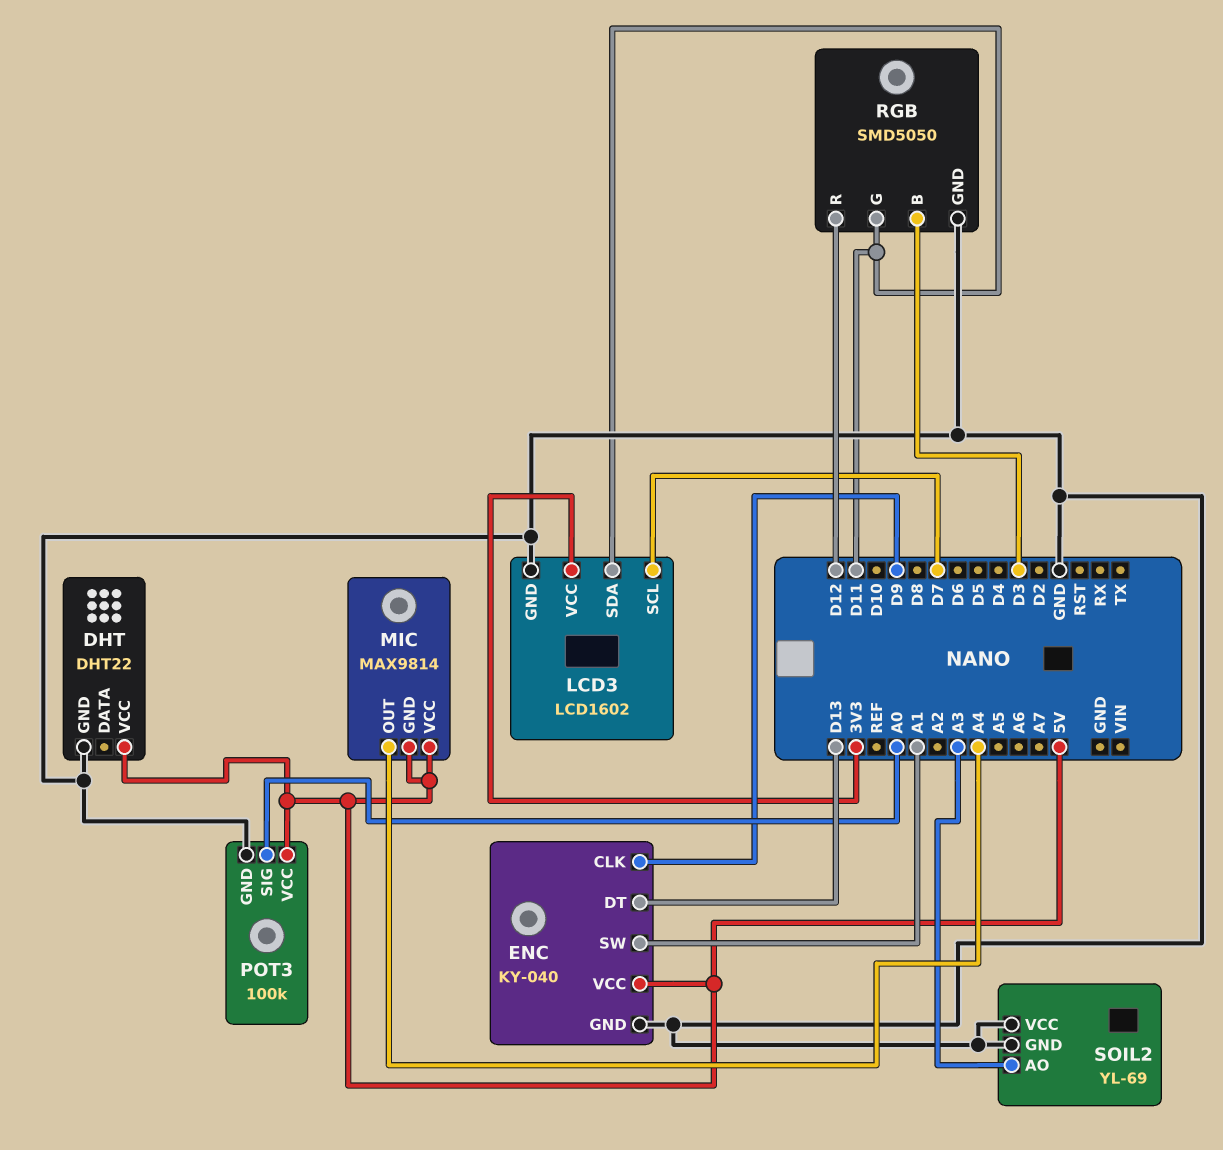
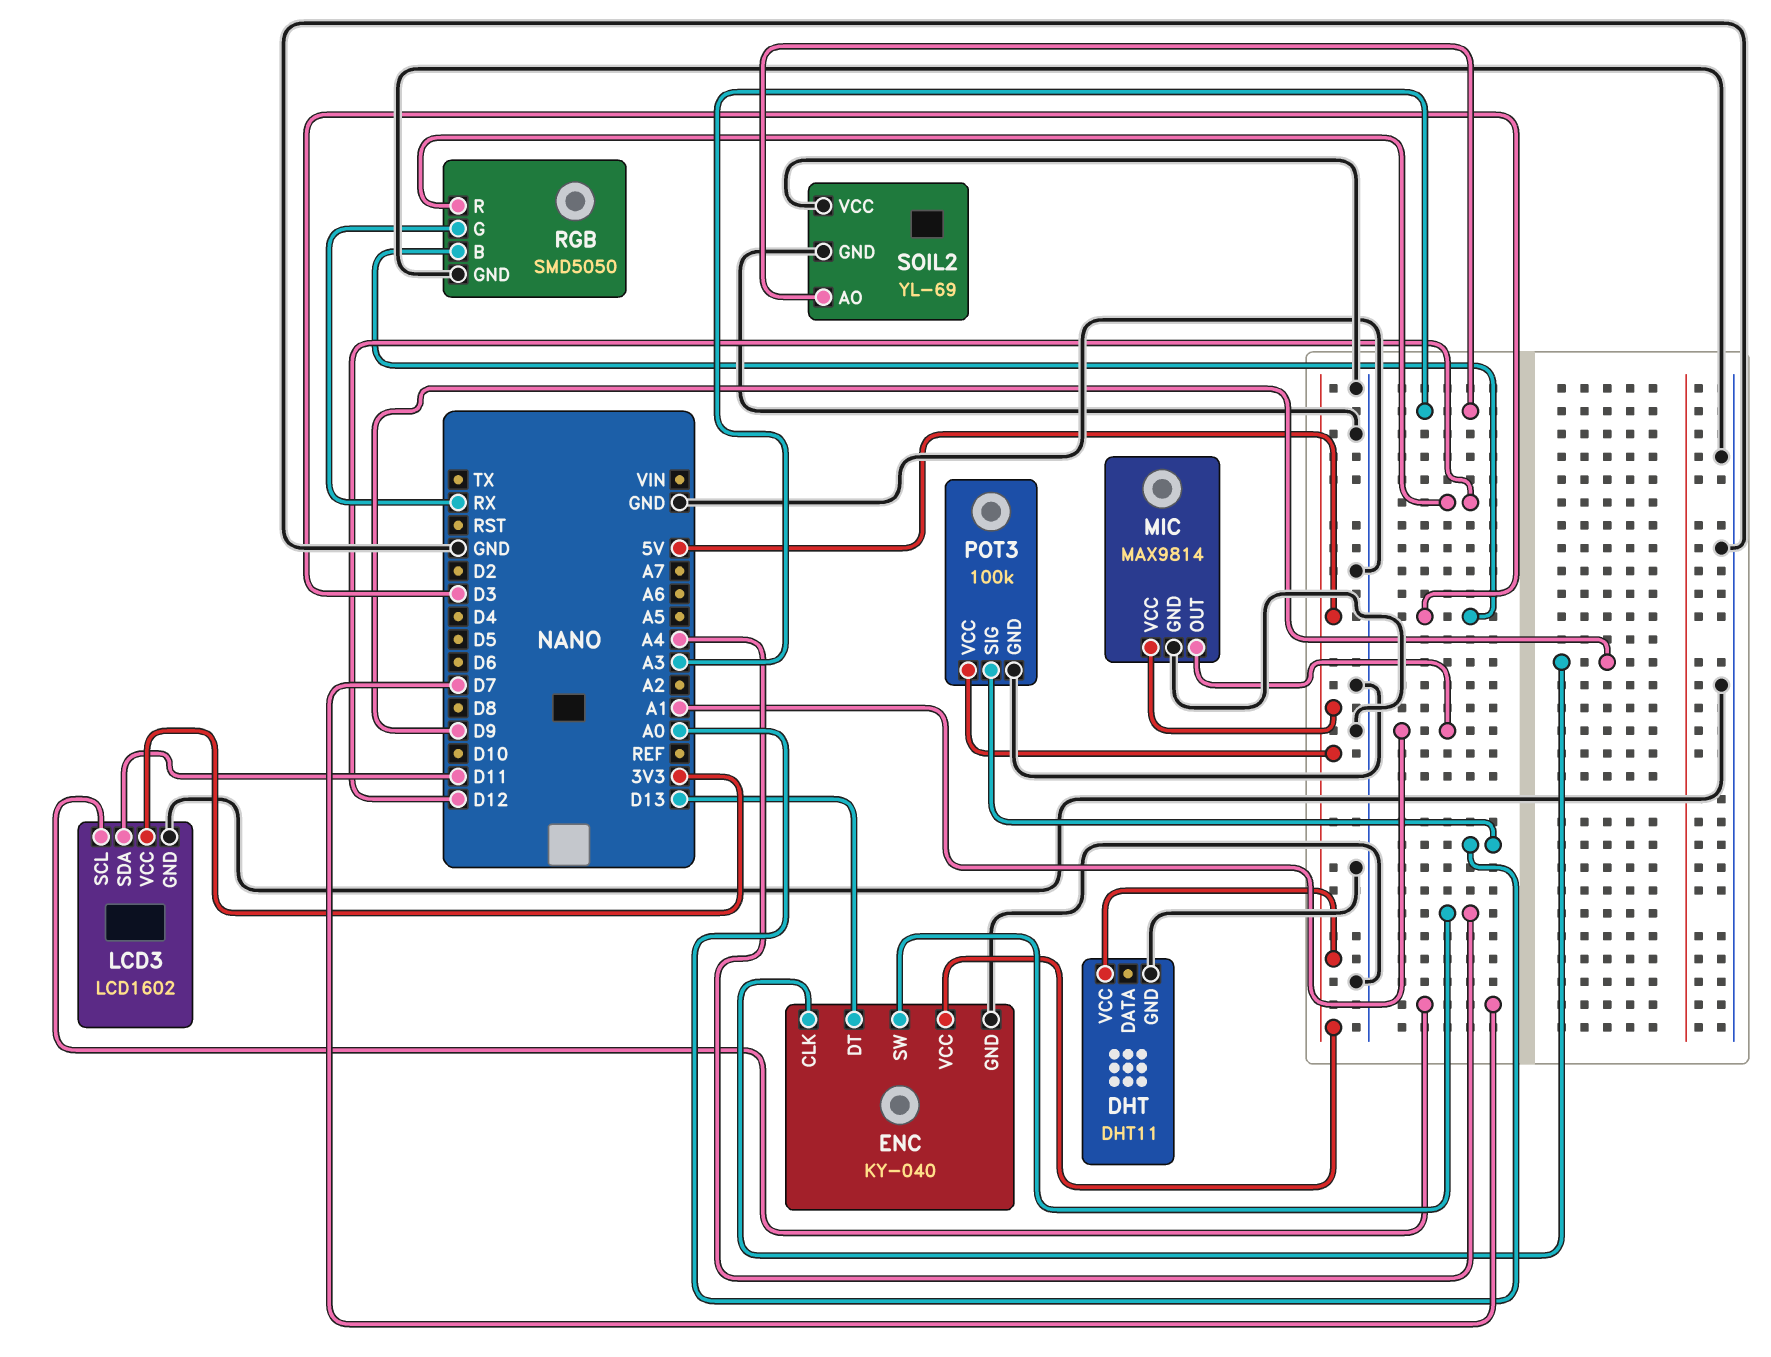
DHT: DHT22 -> DHT11
ENC pin SW: A1 -> A4
MIC pin GND: 5V -> GND
MIC pin OUT: A4 -> A1
RGB pin G: D11 -> RX

